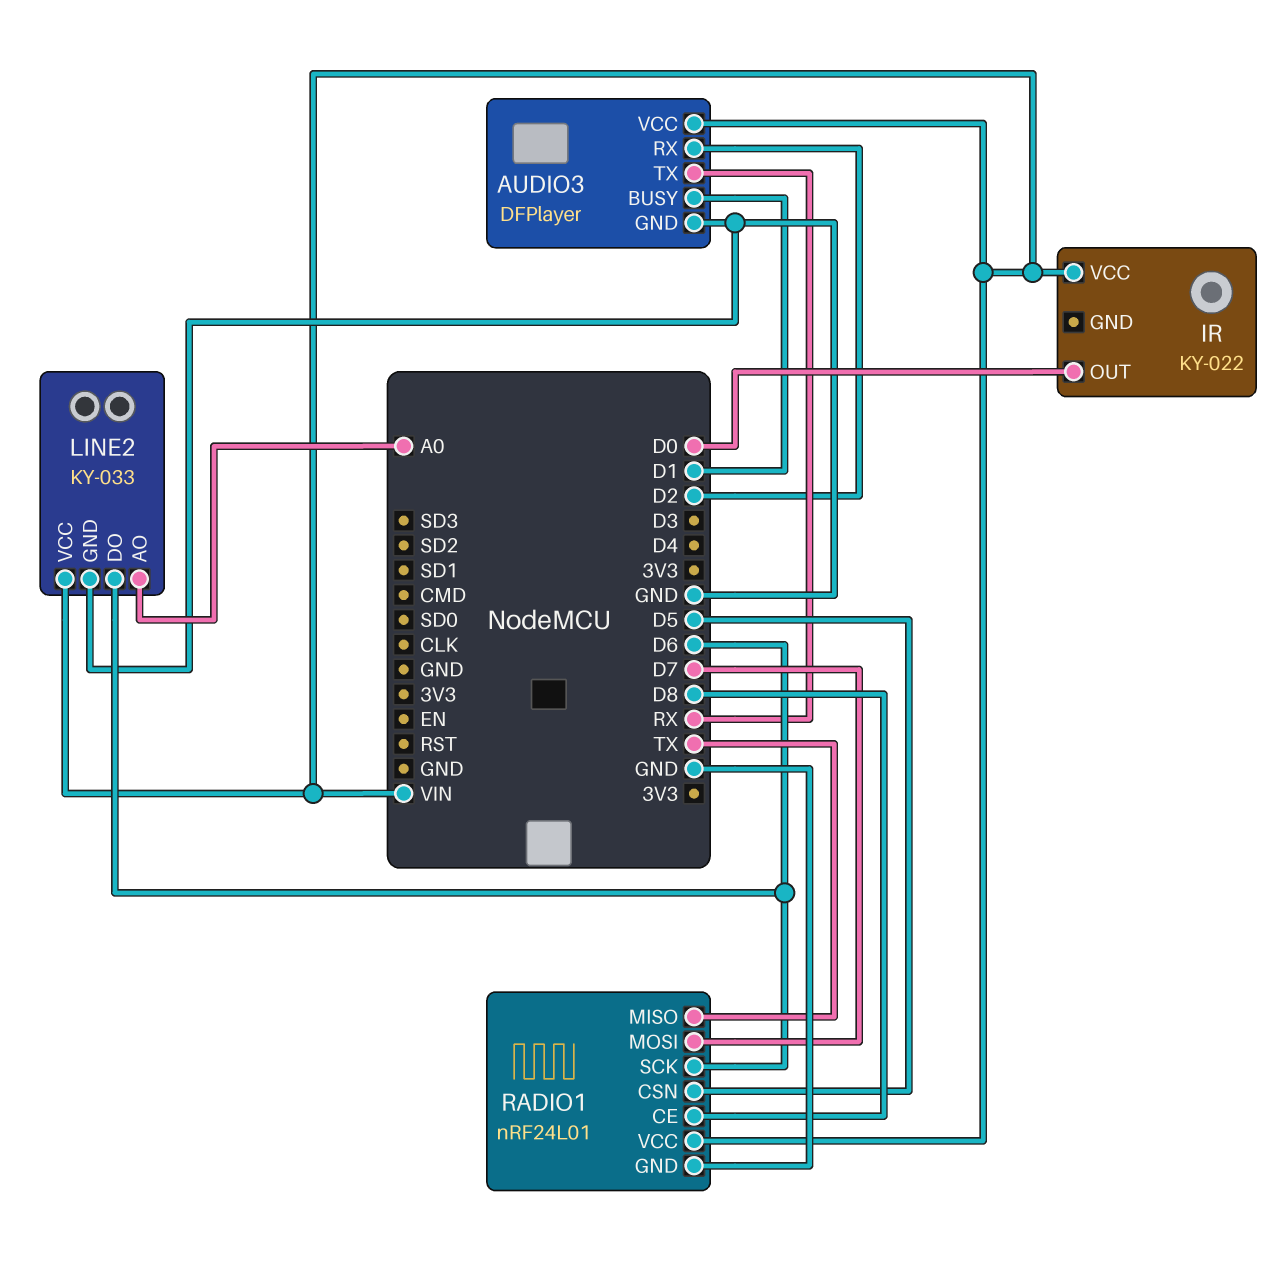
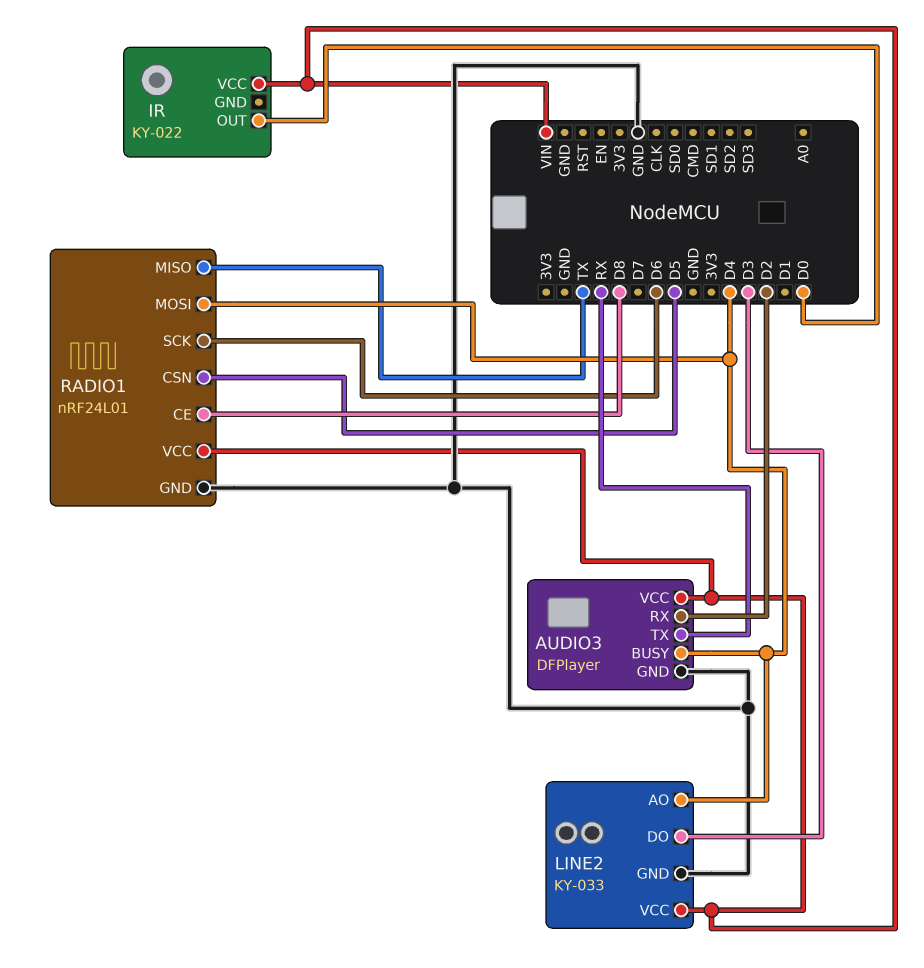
AUDIO3 pin BUSY: D1 -> D4
LINE2 pin AO: A0 -> D4
LINE2 pin DO: D6 -> D3
RADIO1 pin MOSI: D7 -> D4

